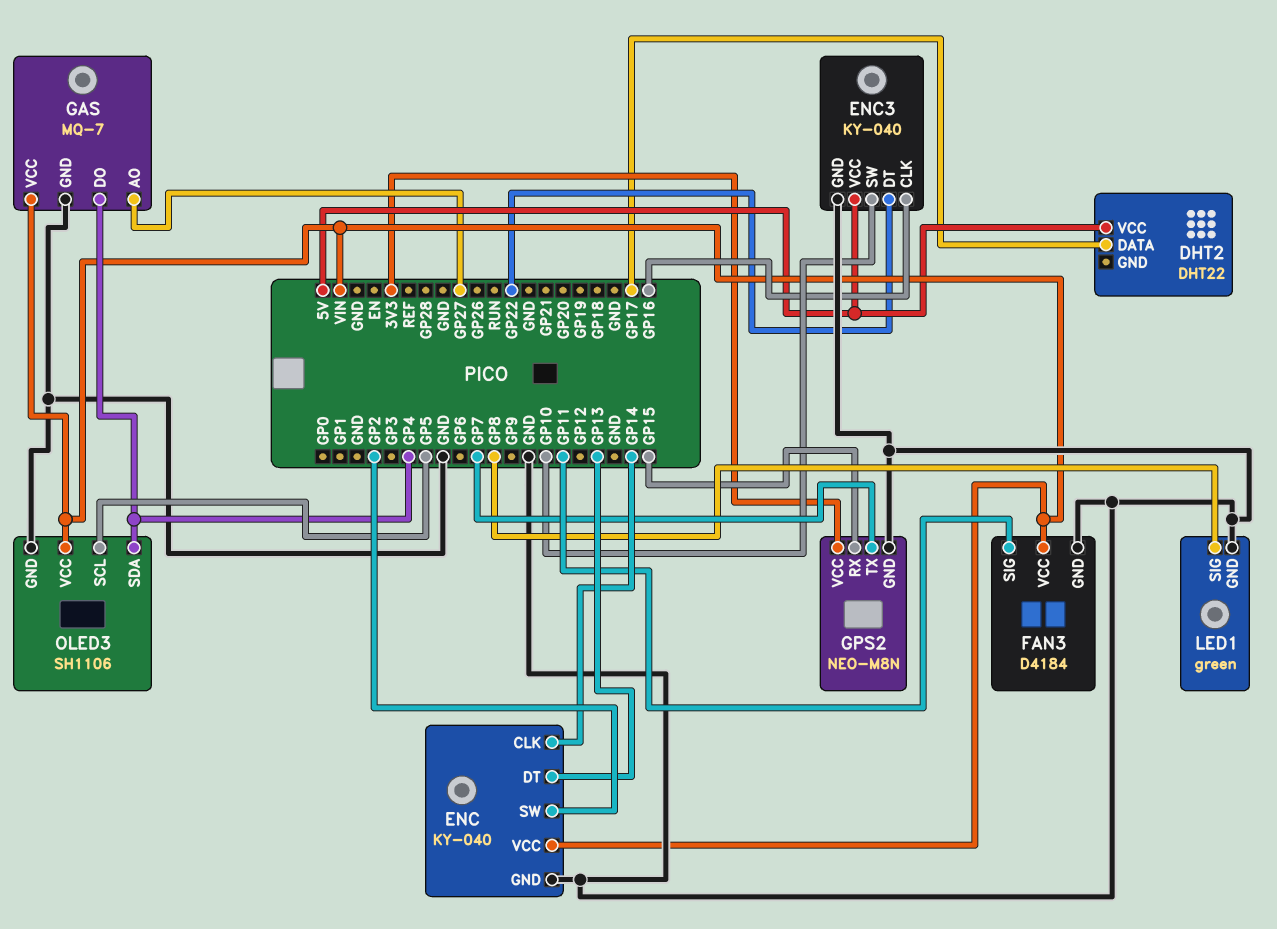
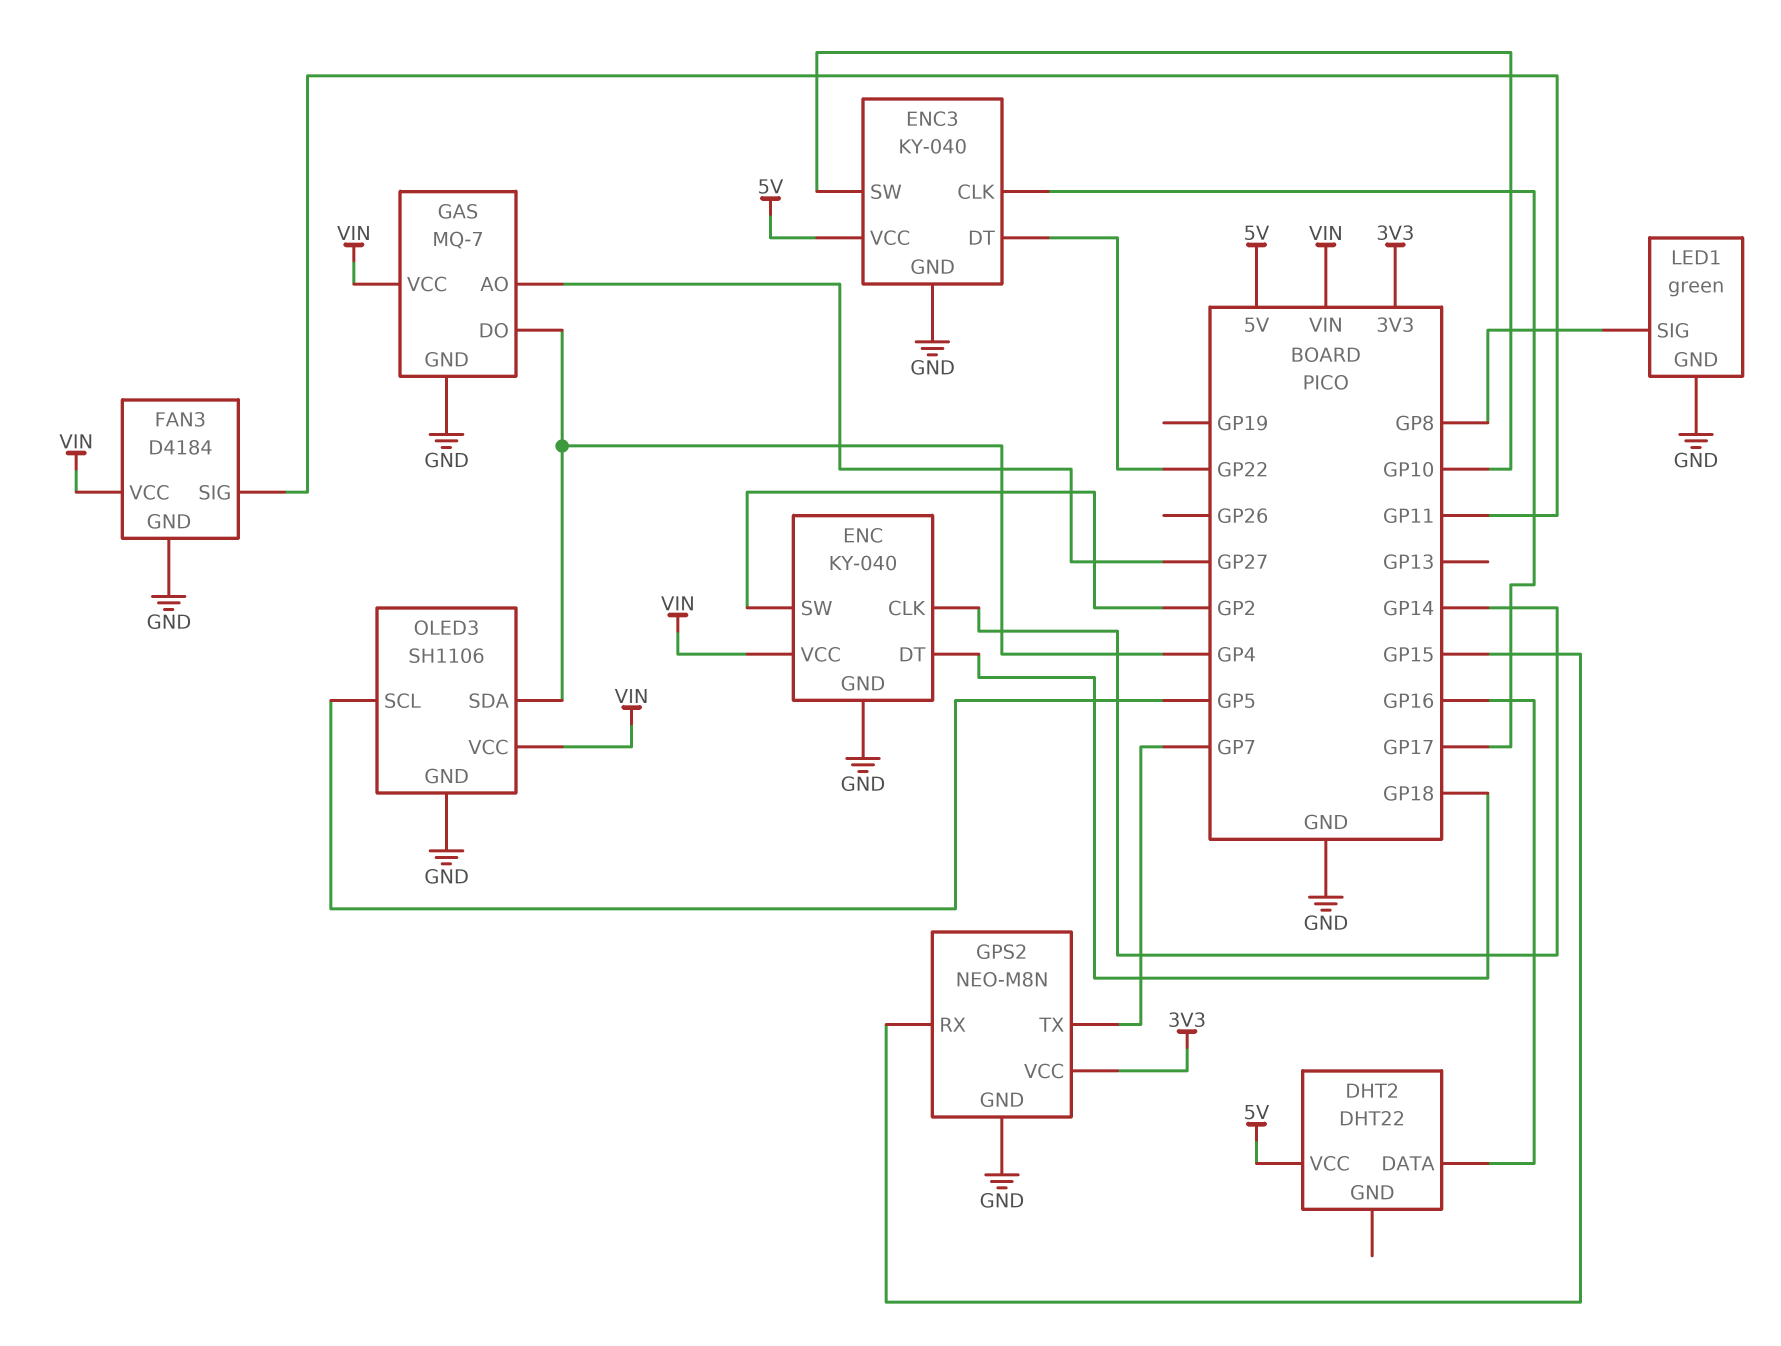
DHT2 pin DATA: GP17 -> GP16
ENC pin DT: GP13 -> GP18
ENC3 pin CLK: GP16 -> GP17

